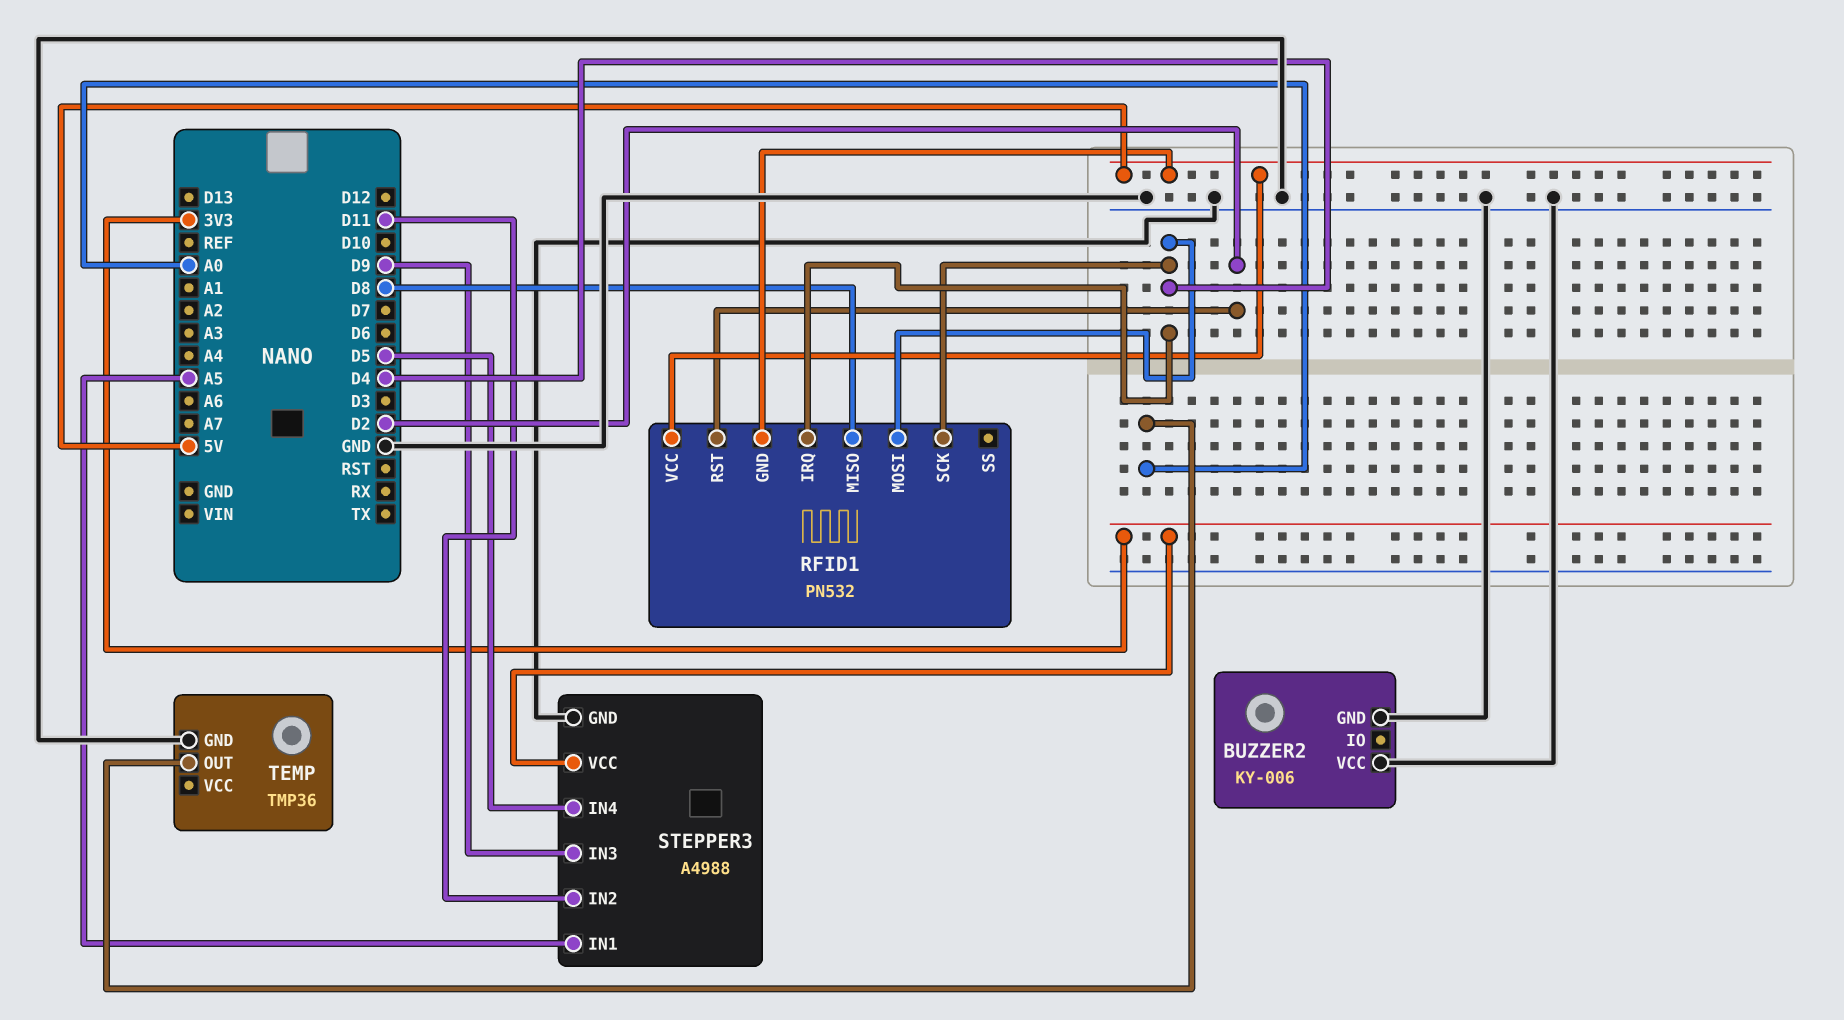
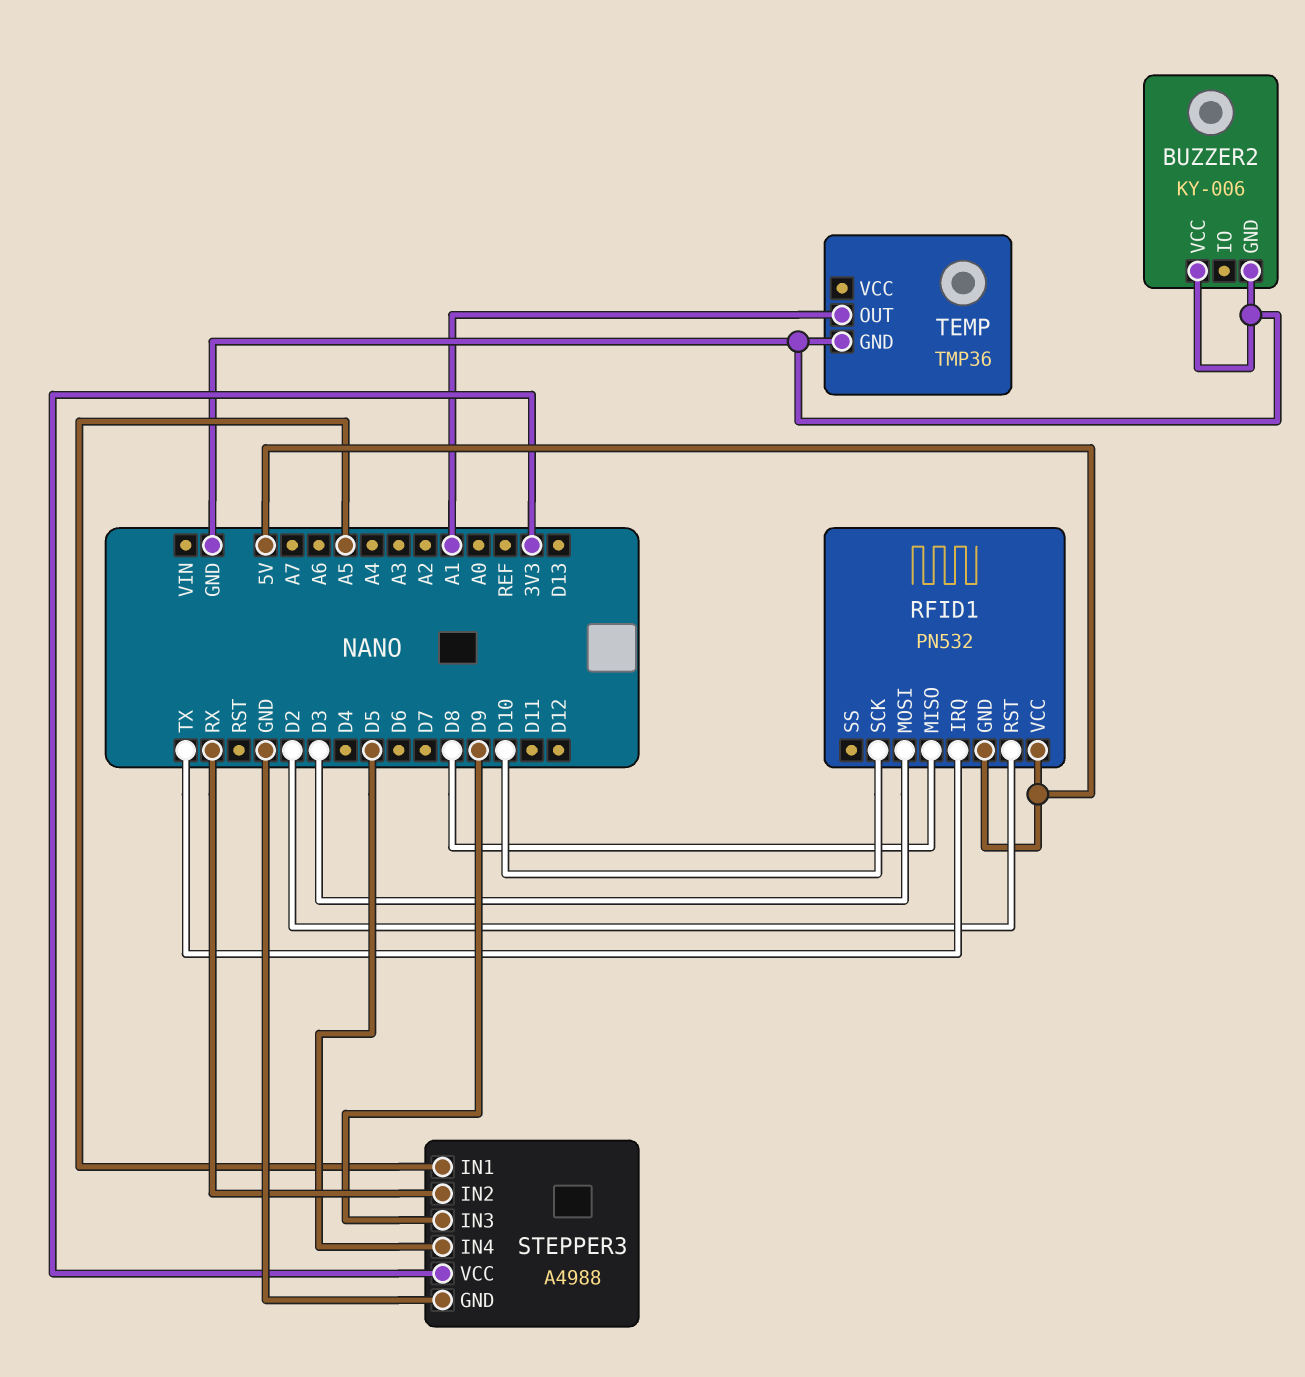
RFID1 pin IRQ: D4 -> TX
RFID1 pin MOSI: D4 -> D3
RFID1 pin SCK: D4 -> D10
STEPPER3 pin IN2: D11 -> RX
TEMP pin OUT: A0 -> A1

